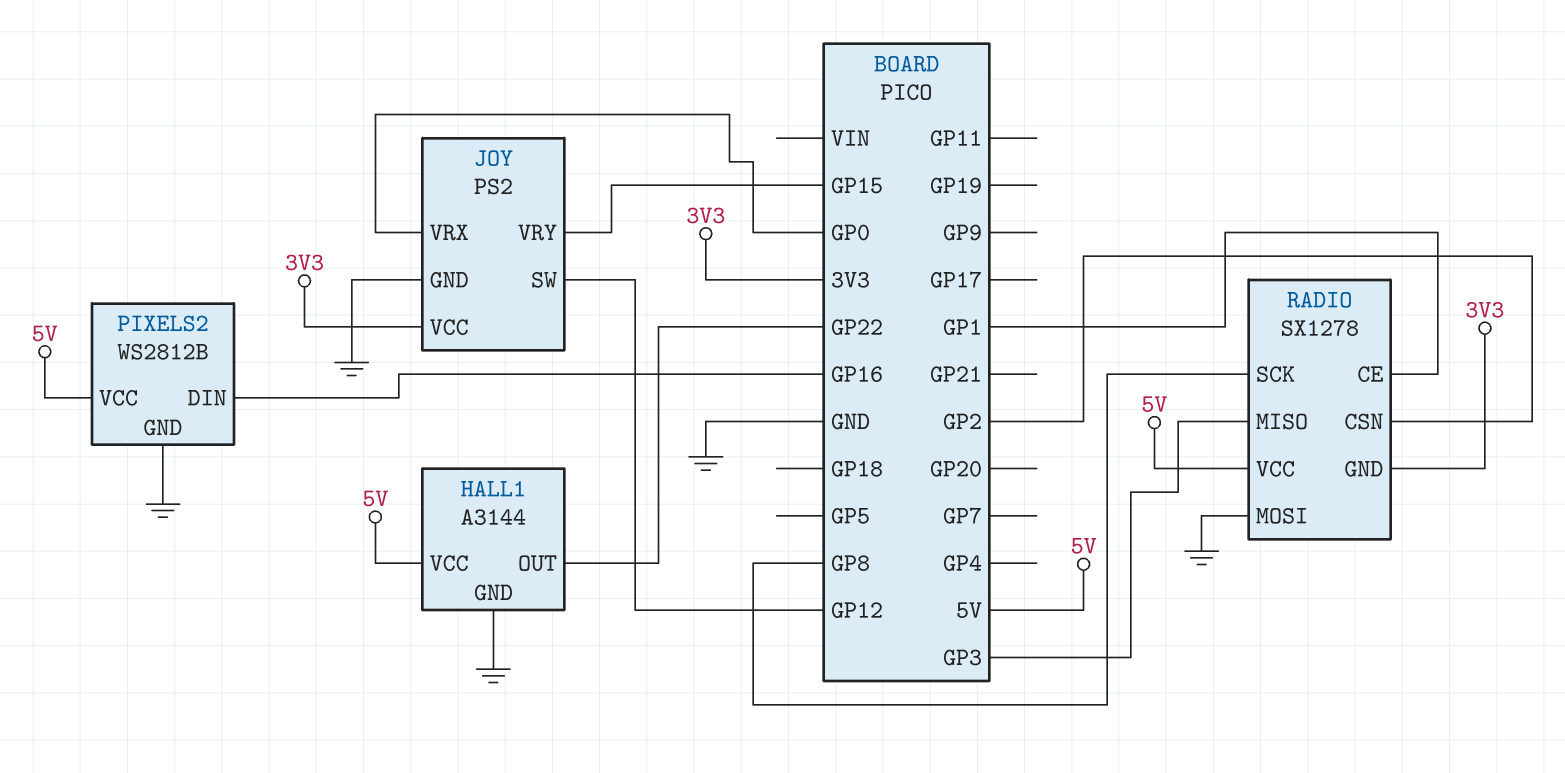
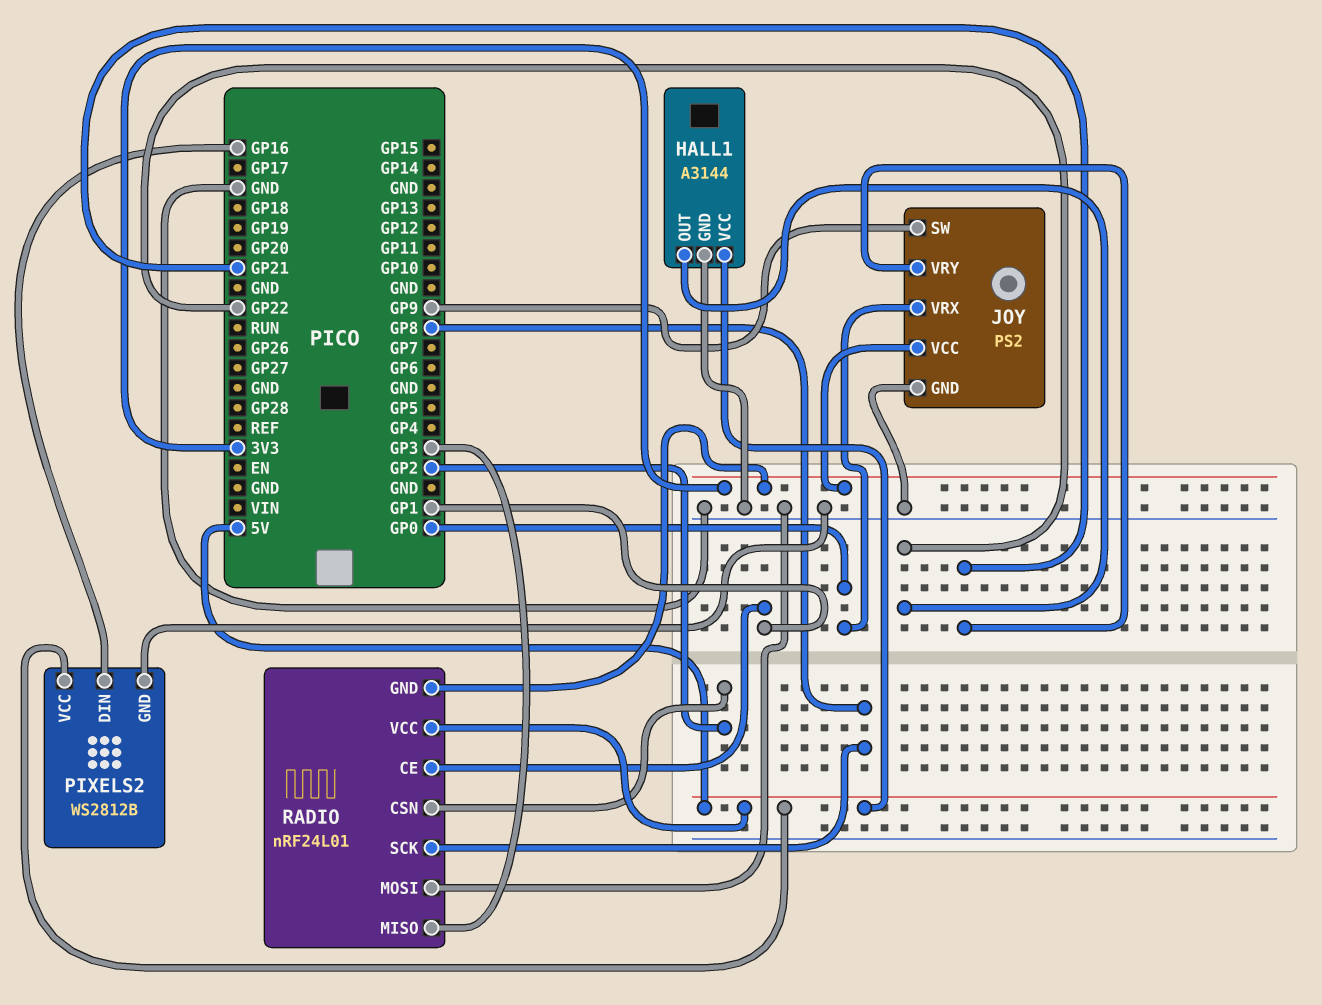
JOY pin SW: GP12 -> GP9
JOY pin VRY: GP15 -> GP21
RADIO: SX1278 -> nRF24L01

